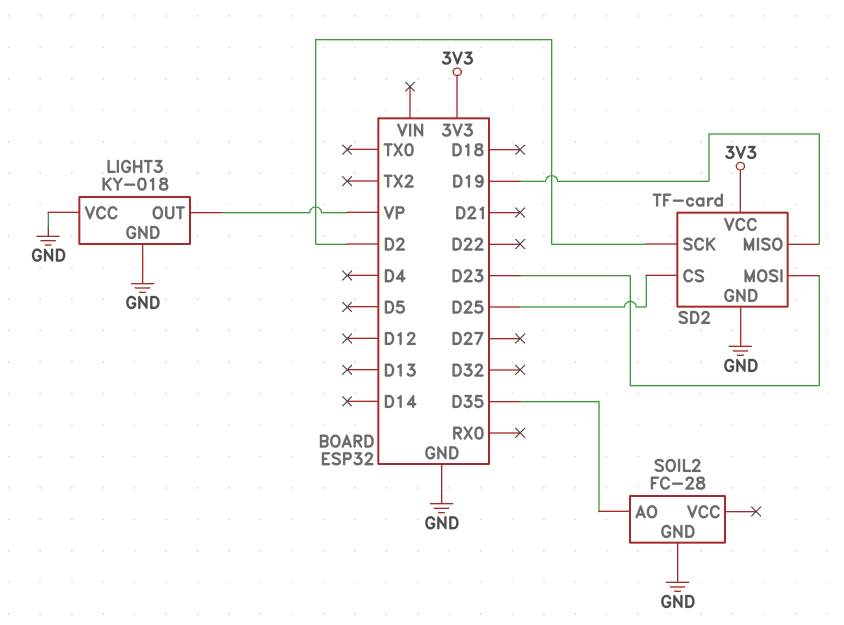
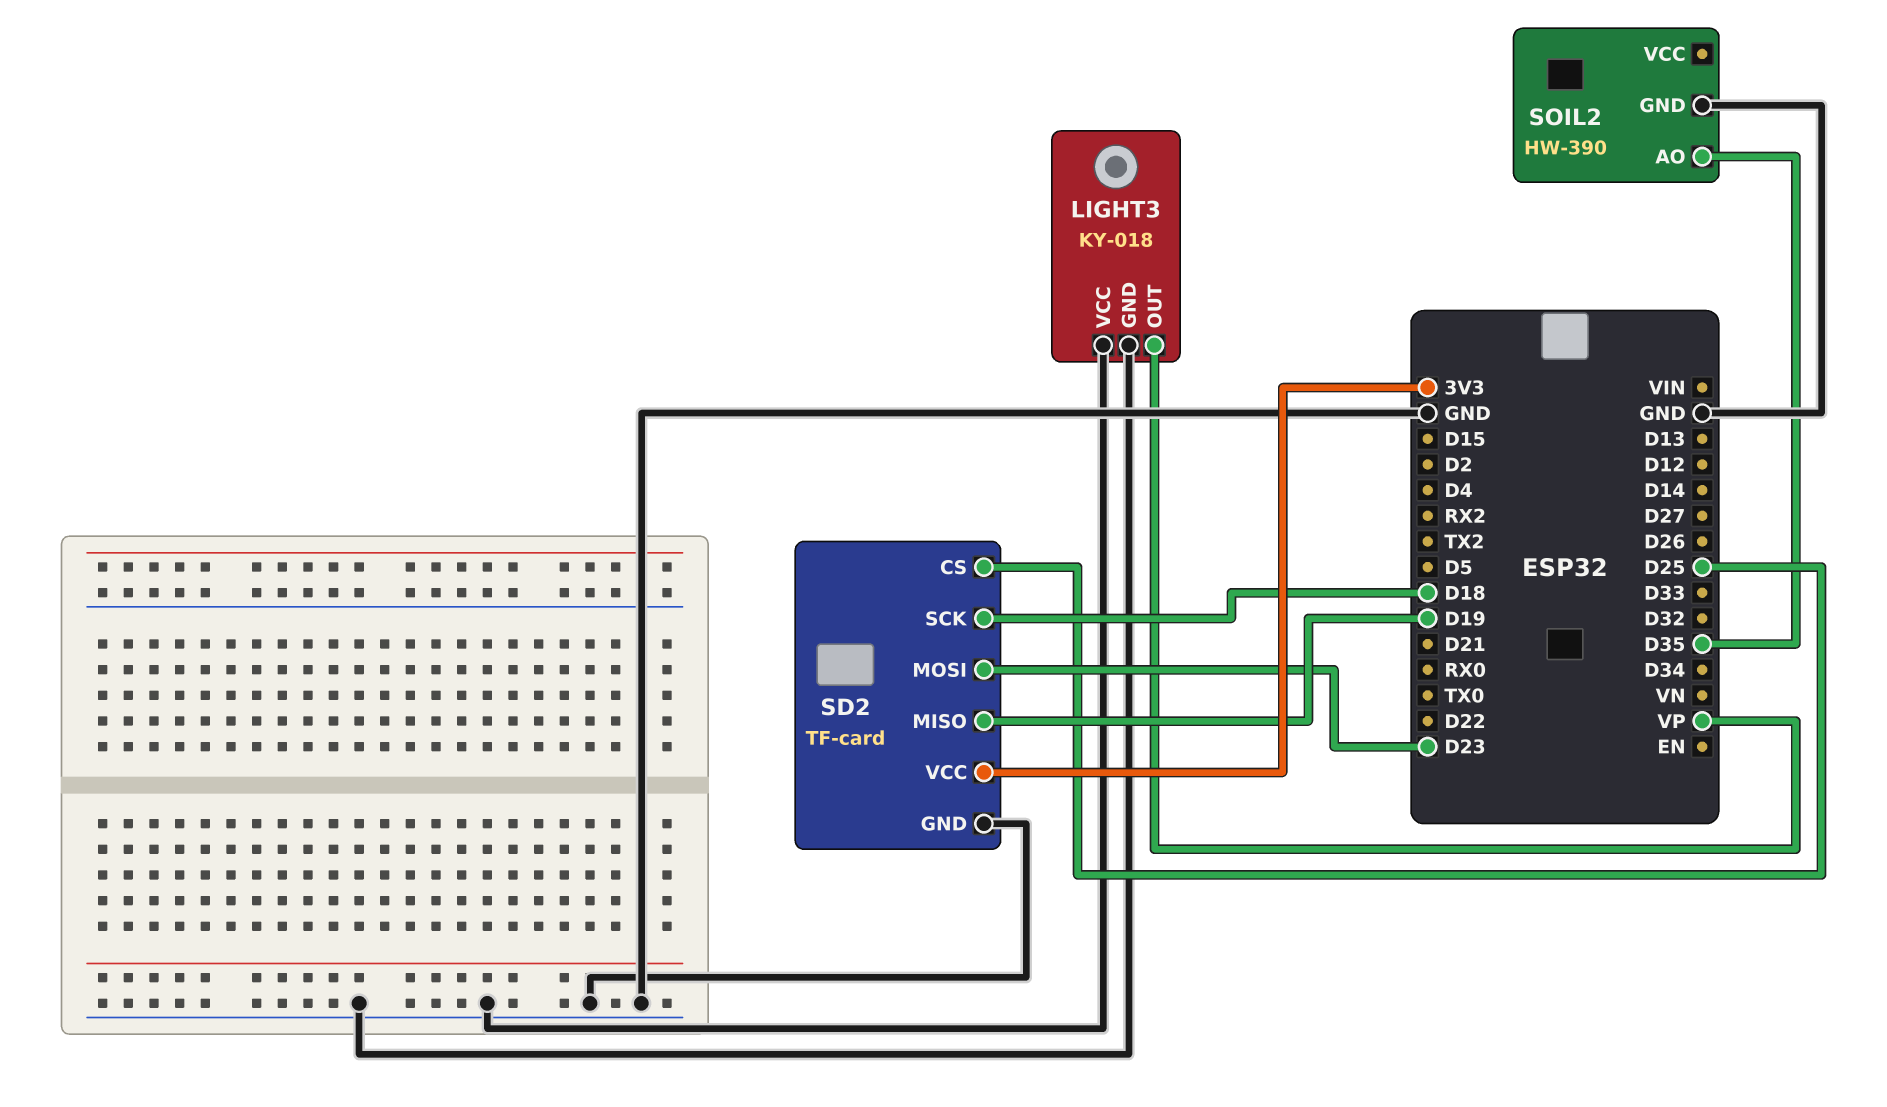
SD2 pin SCK: D2 -> D18
SOIL2: FC-28 -> HW-390

